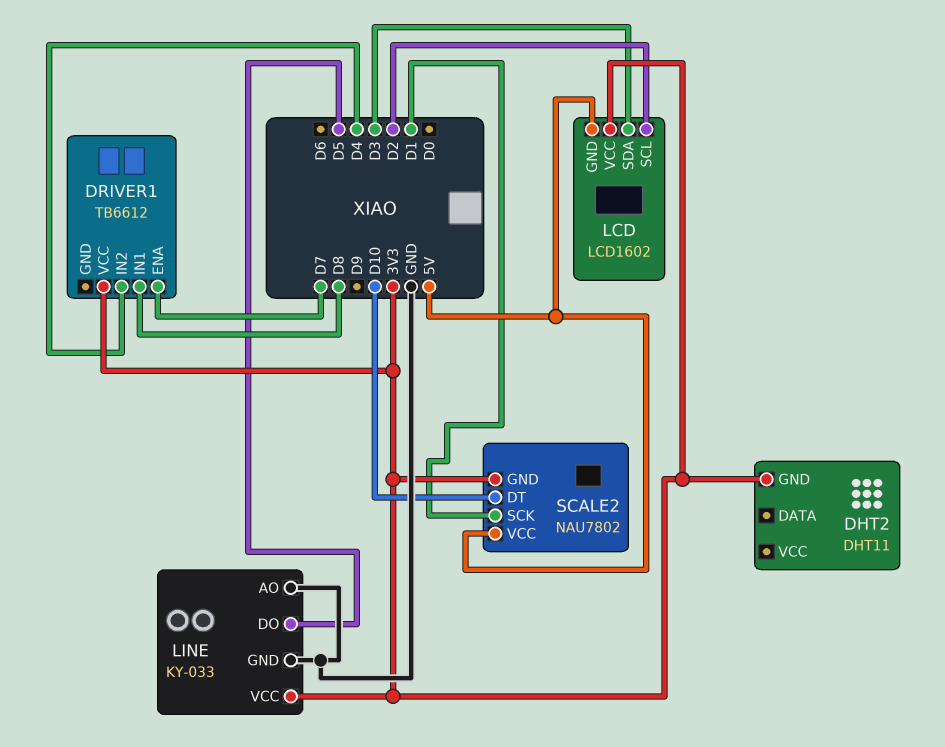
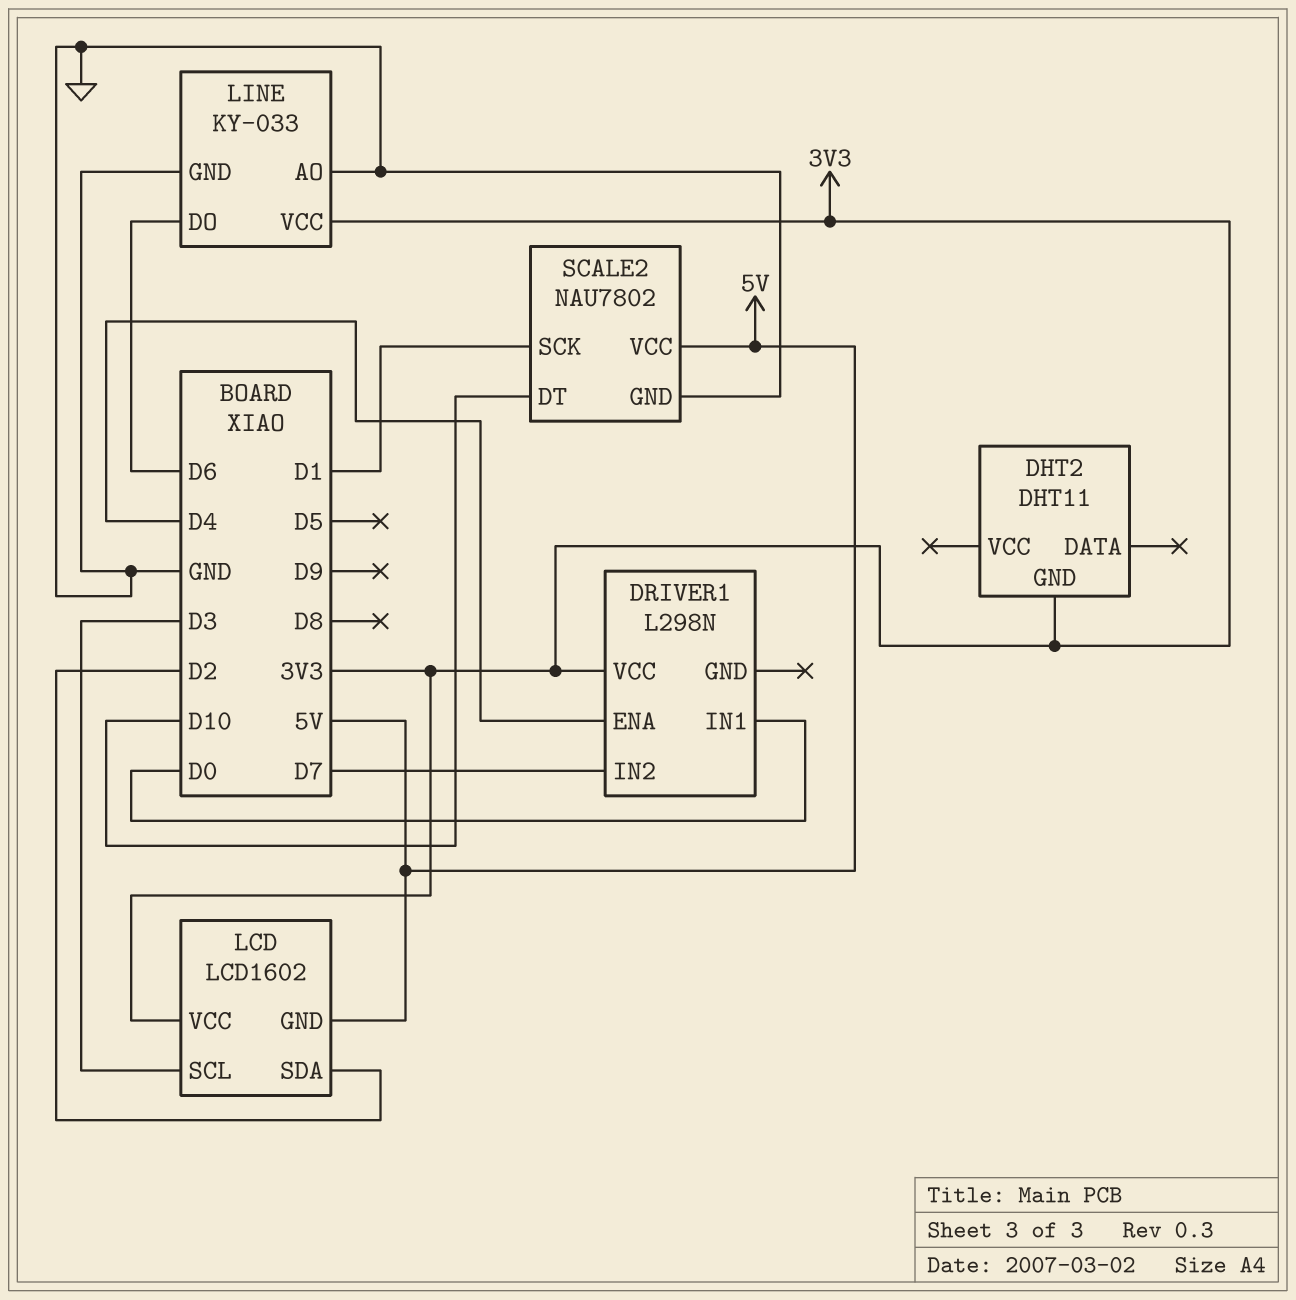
DRIVER1: TB6612 -> L298N
DRIVER1 pin ENA: D7 -> D4
DRIVER1 pin IN1: D8 -> D0
DRIVER1 pin IN2: D4 -> D7
LCD pin SCL: D2 -> D3
LCD pin SDA: D3 -> D2
LINE pin DO: D5 -> D6
SCALE2 pin GND: 3V3 -> GND

